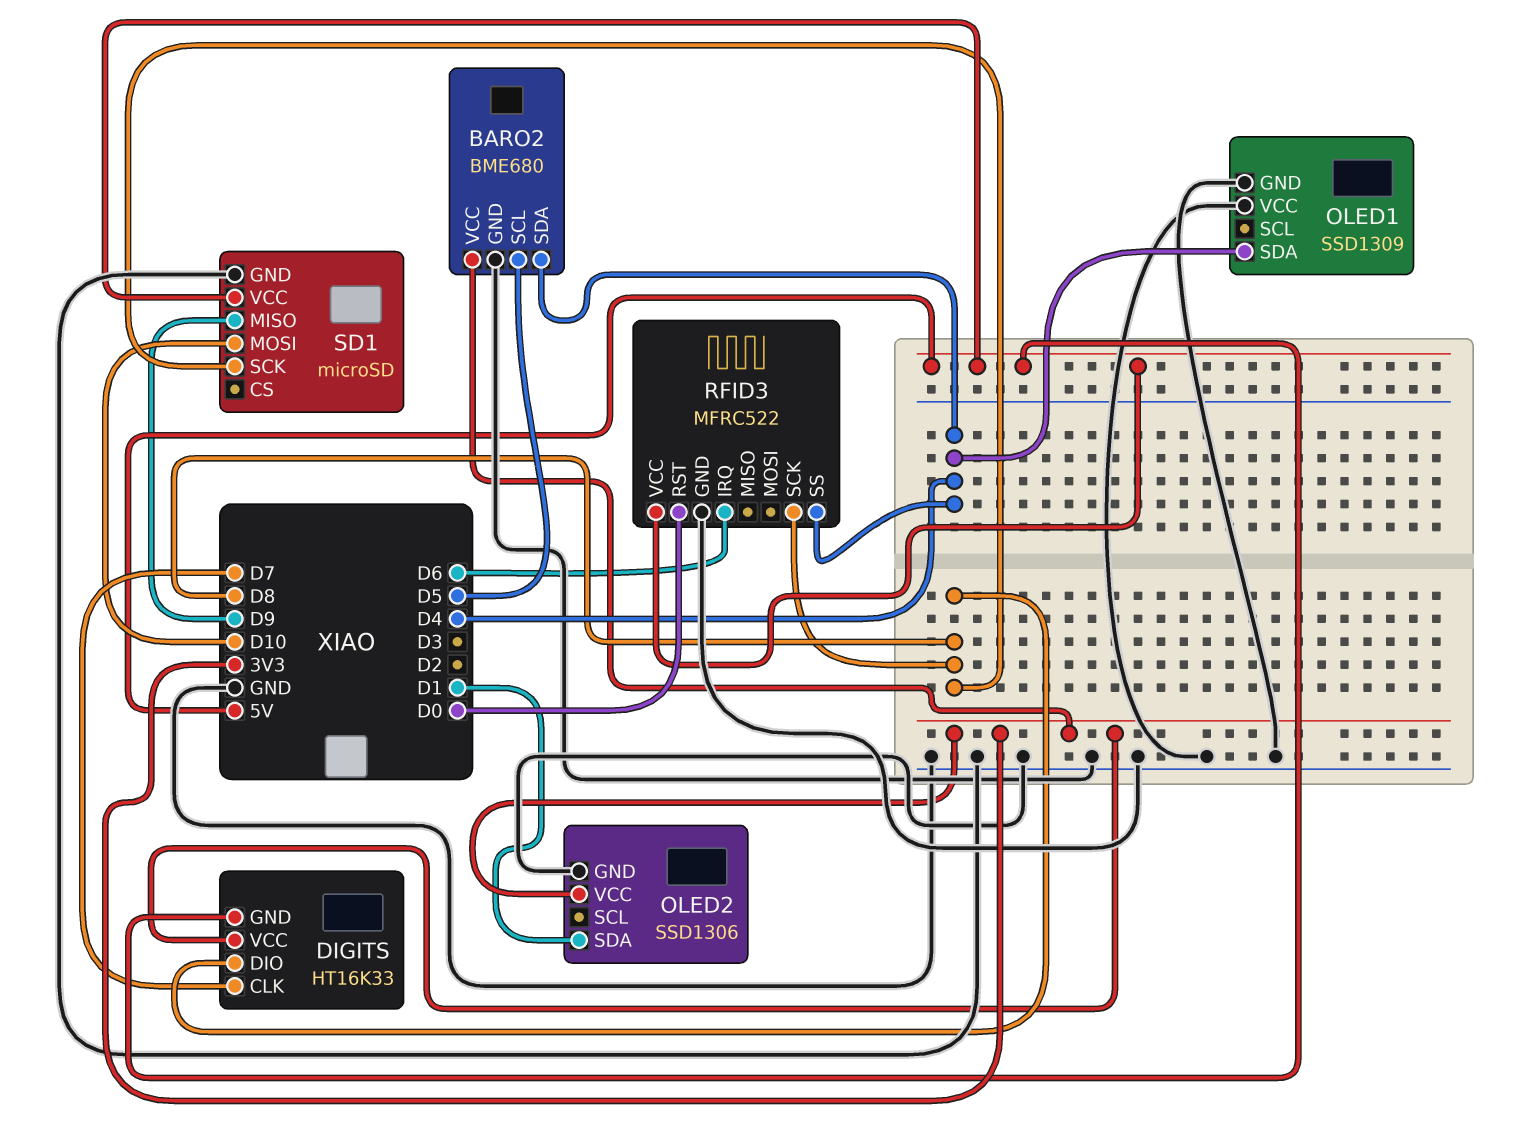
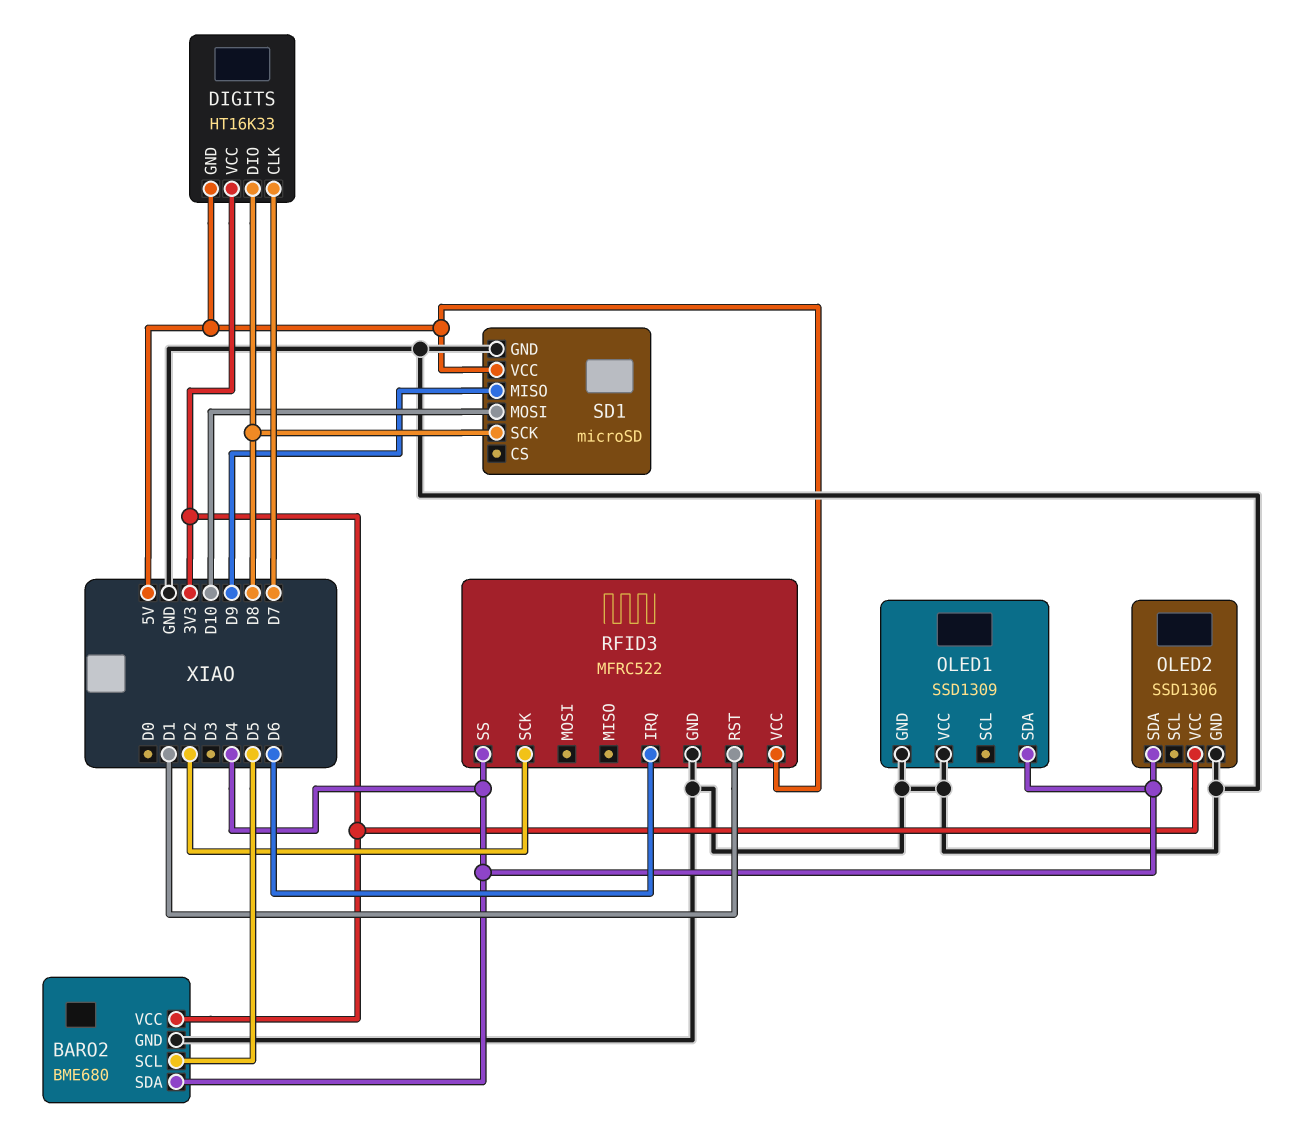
OLED2 pin SDA: D1 -> D4
RFID3 pin RST: D0 -> D1
RFID3 pin SCK: D8 -> D2

